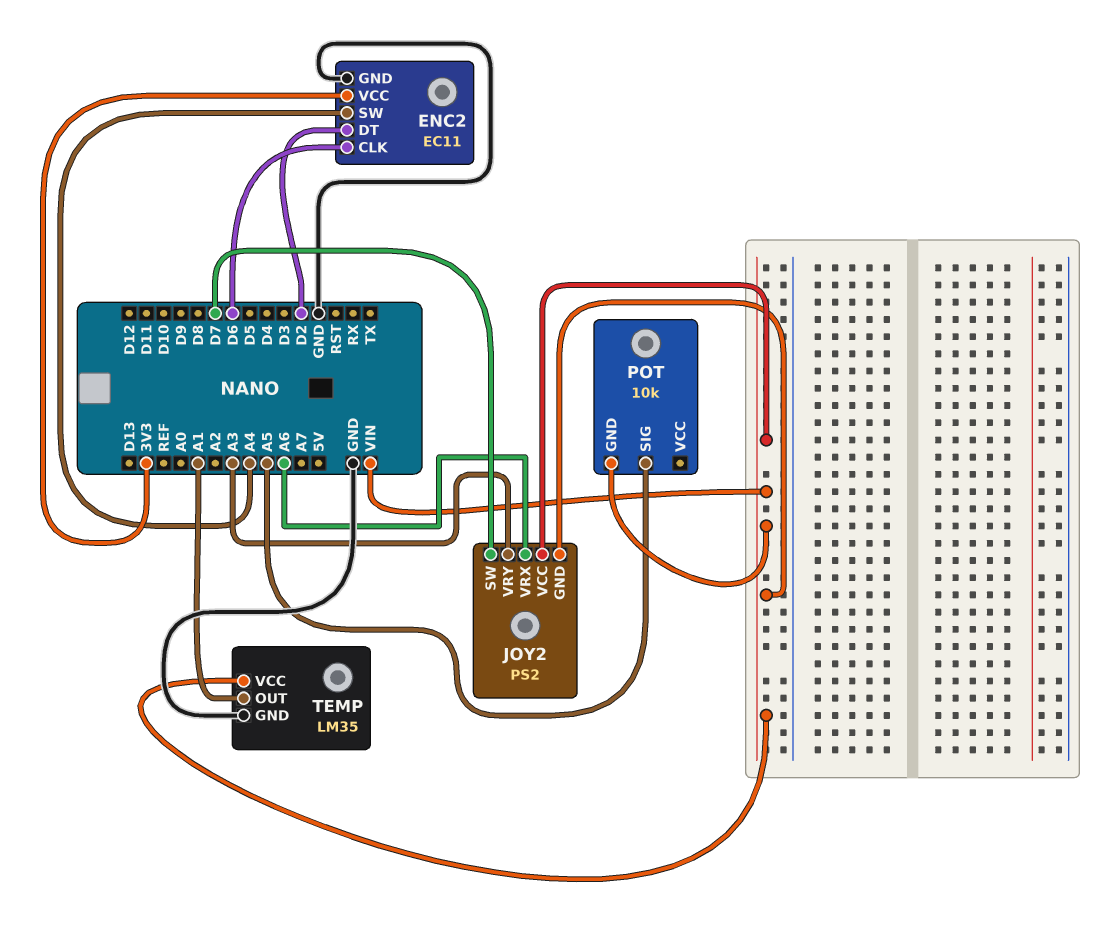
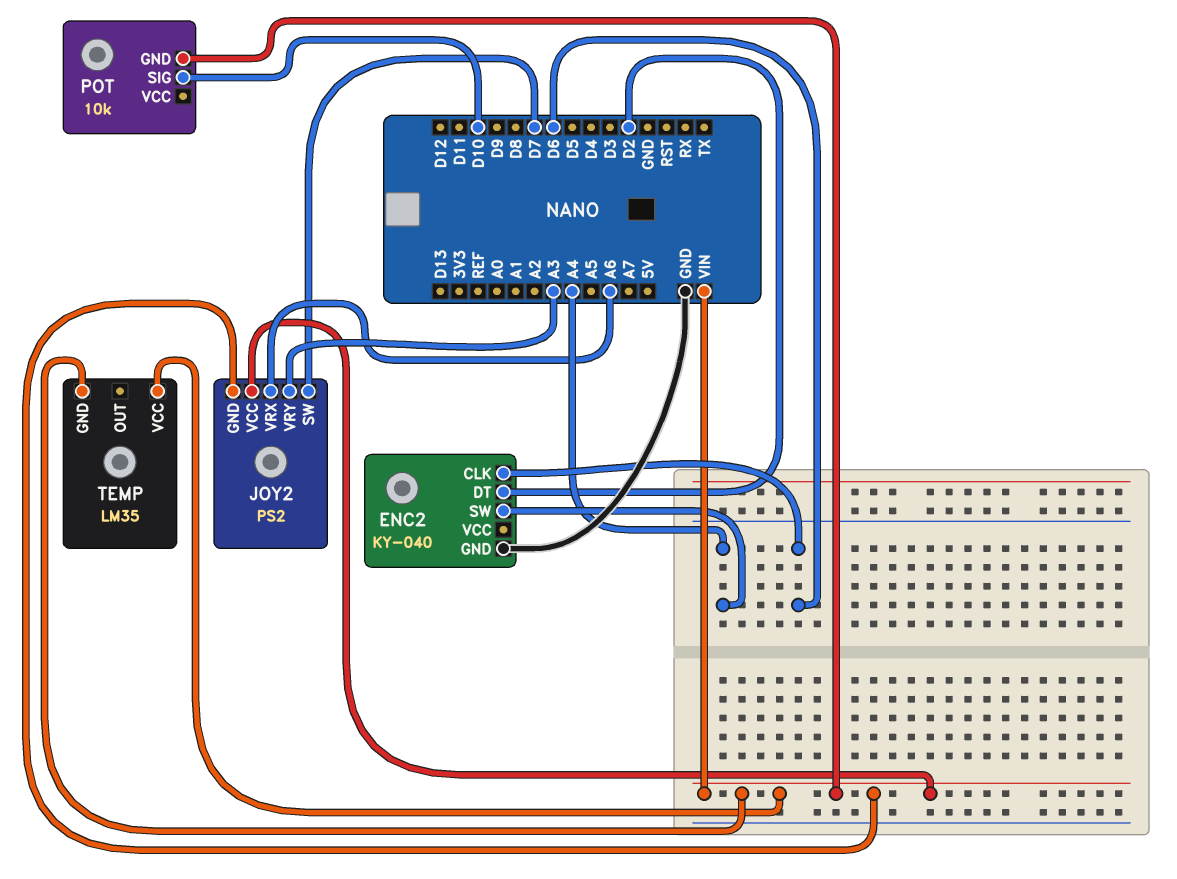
ENC2: EC11 -> KY-040
ENC2 pin VCC: 3V3 -> none
POT pin SIG: A5 -> D10
TEMP pin GND: GND -> VIN
TEMP pin OUT: A1 -> none

